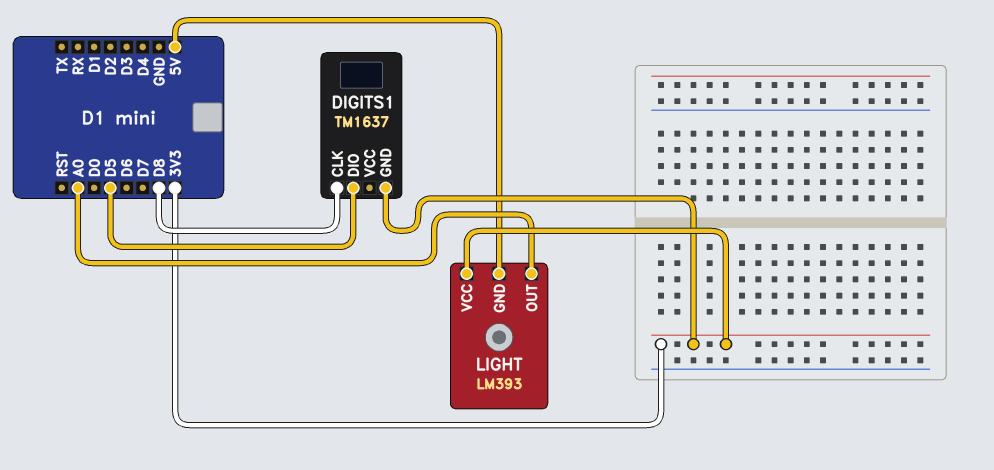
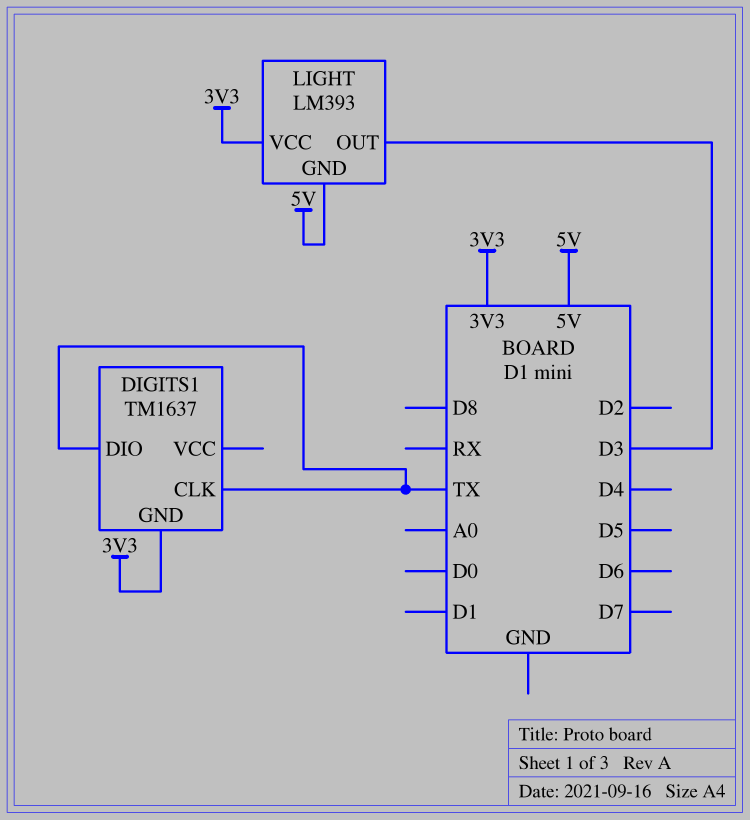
DIGITS1 pin CLK: D8 -> TX
DIGITS1 pin DIO: D5 -> TX
LIGHT pin OUT: A0 -> D3

